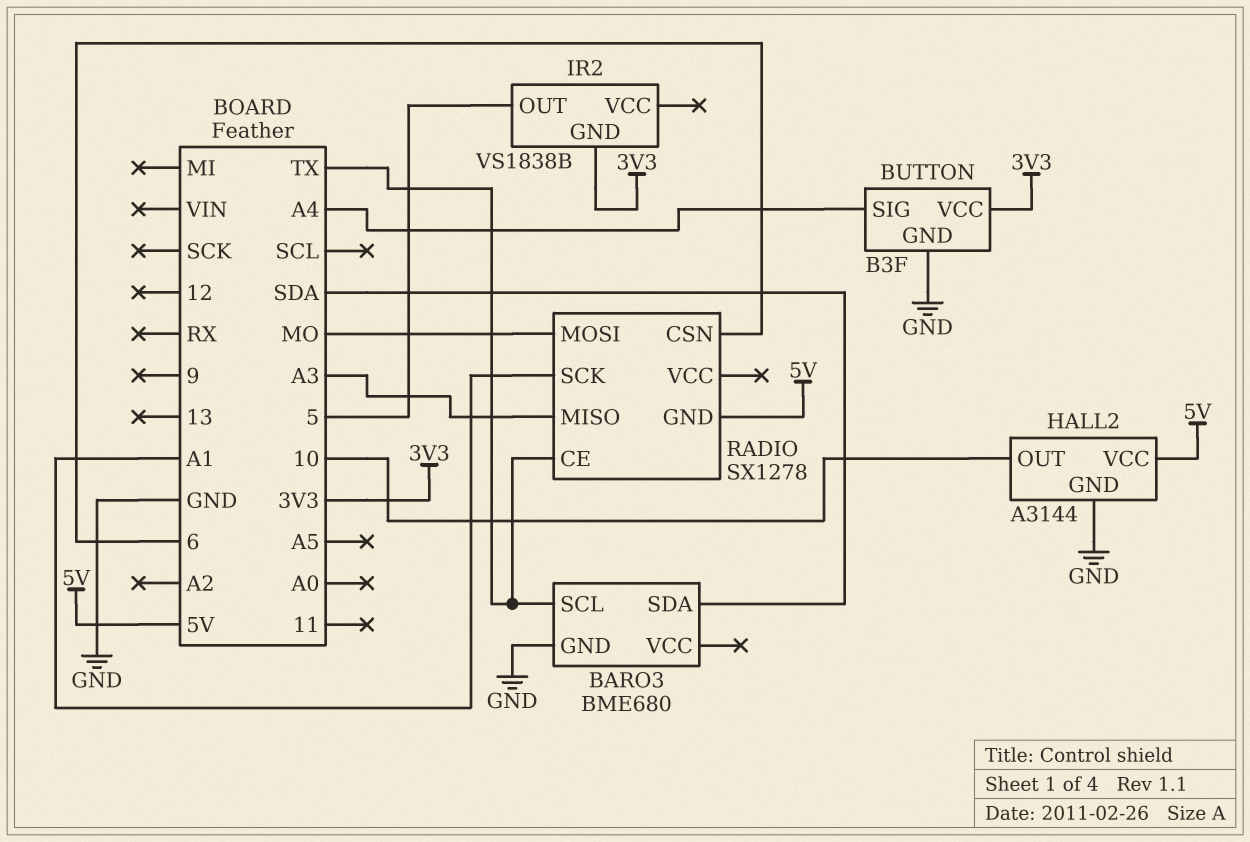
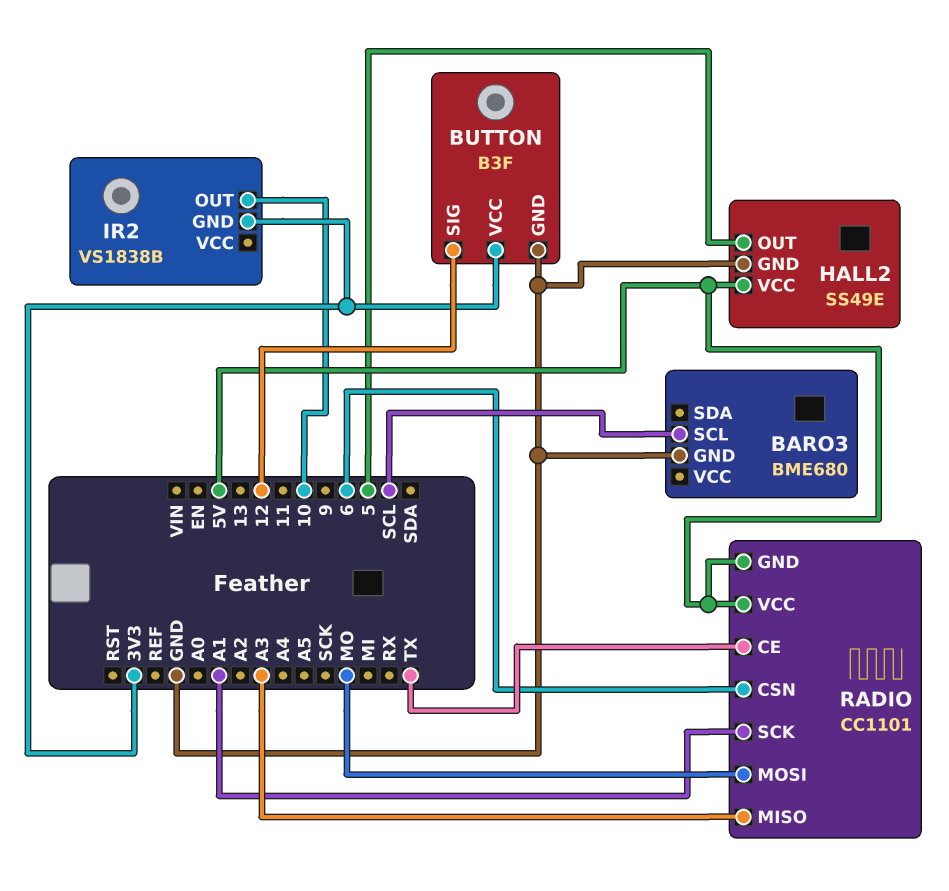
BARO3 pin SCL: TX -> SCL
BARO3 pin SDA: SDA -> none
BUTTON pin SIG: A4 -> 12
HALL2: A3144 -> SS49E
HALL2 pin OUT: 10 -> 5
IR2 pin OUT: 5 -> 10
RADIO: SX1278 -> CC1101
RADIO pin VCC: none -> 5V

